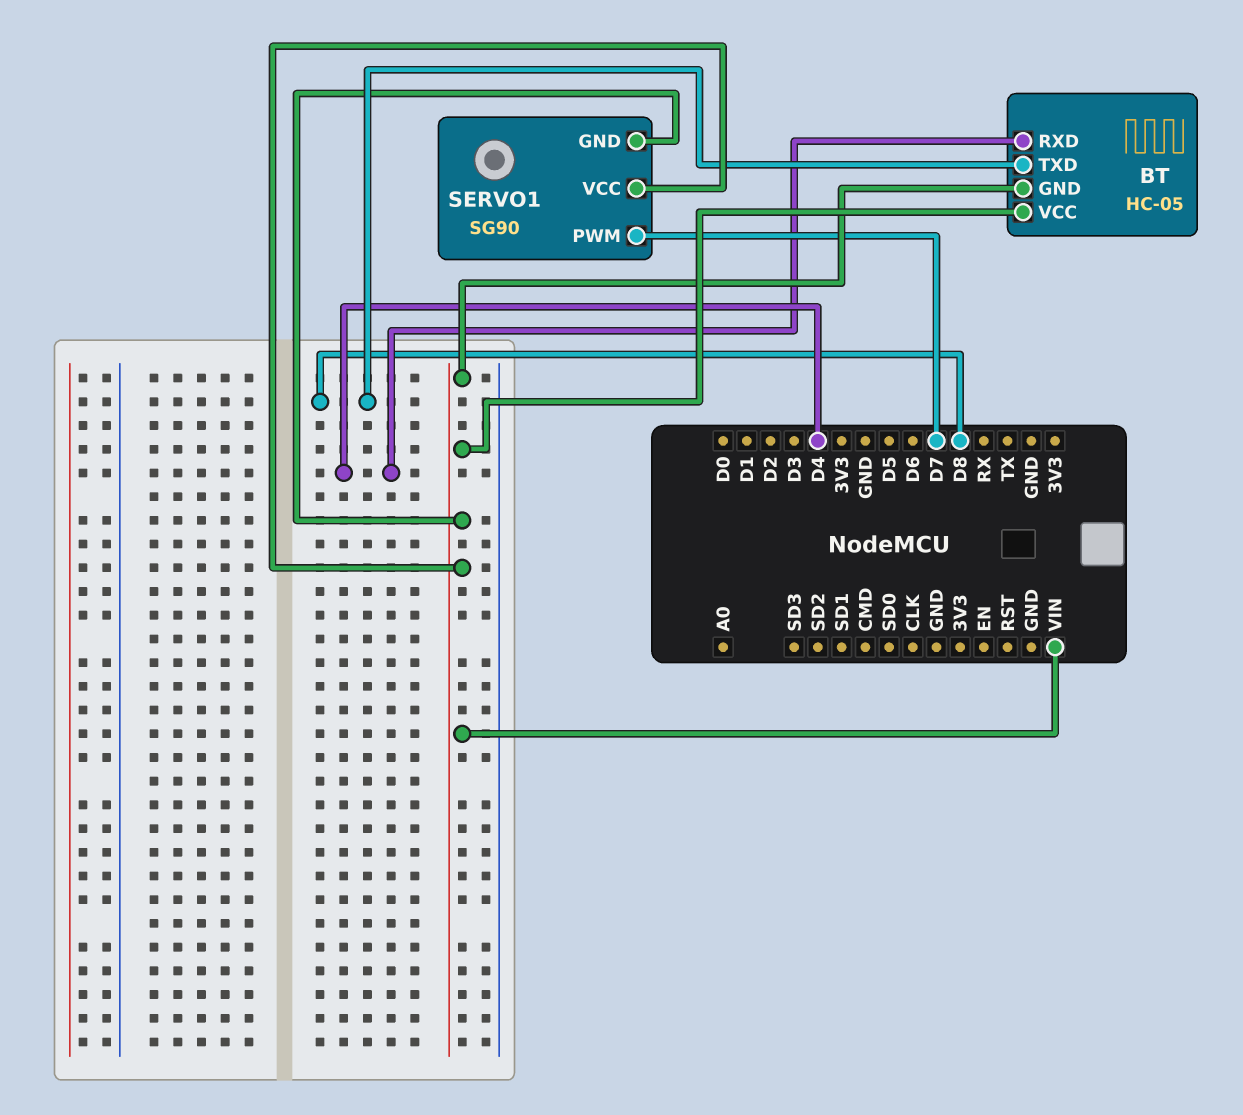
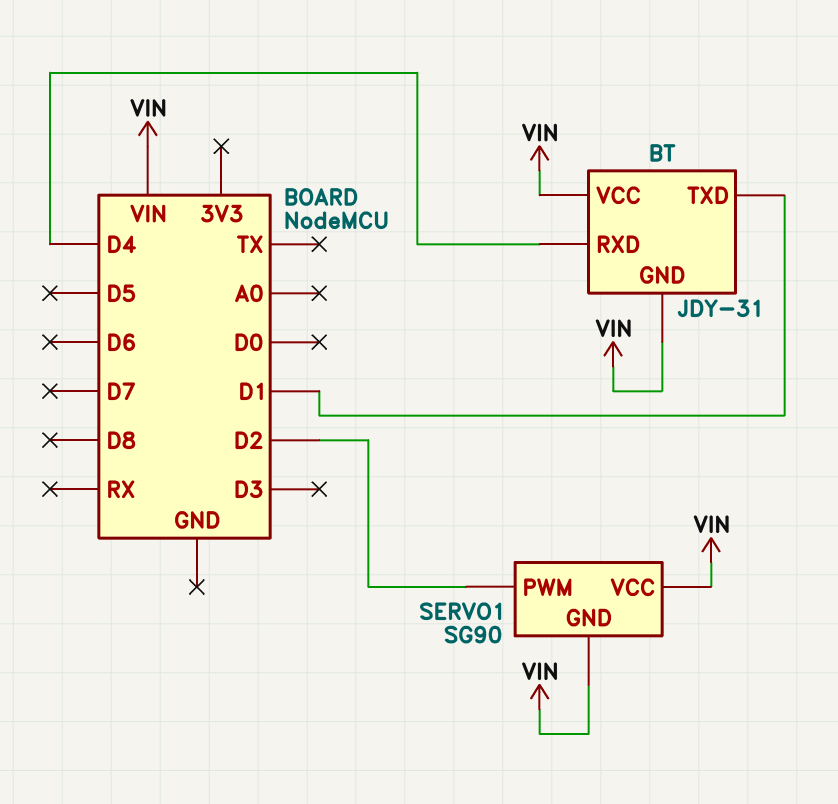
BT: HC-05 -> JDY-31
BT pin TXD: D8 -> D1
SERVO1 pin PWM: D7 -> D2

